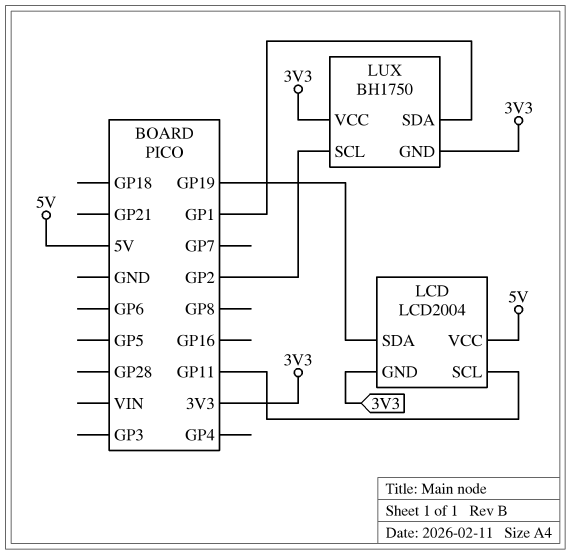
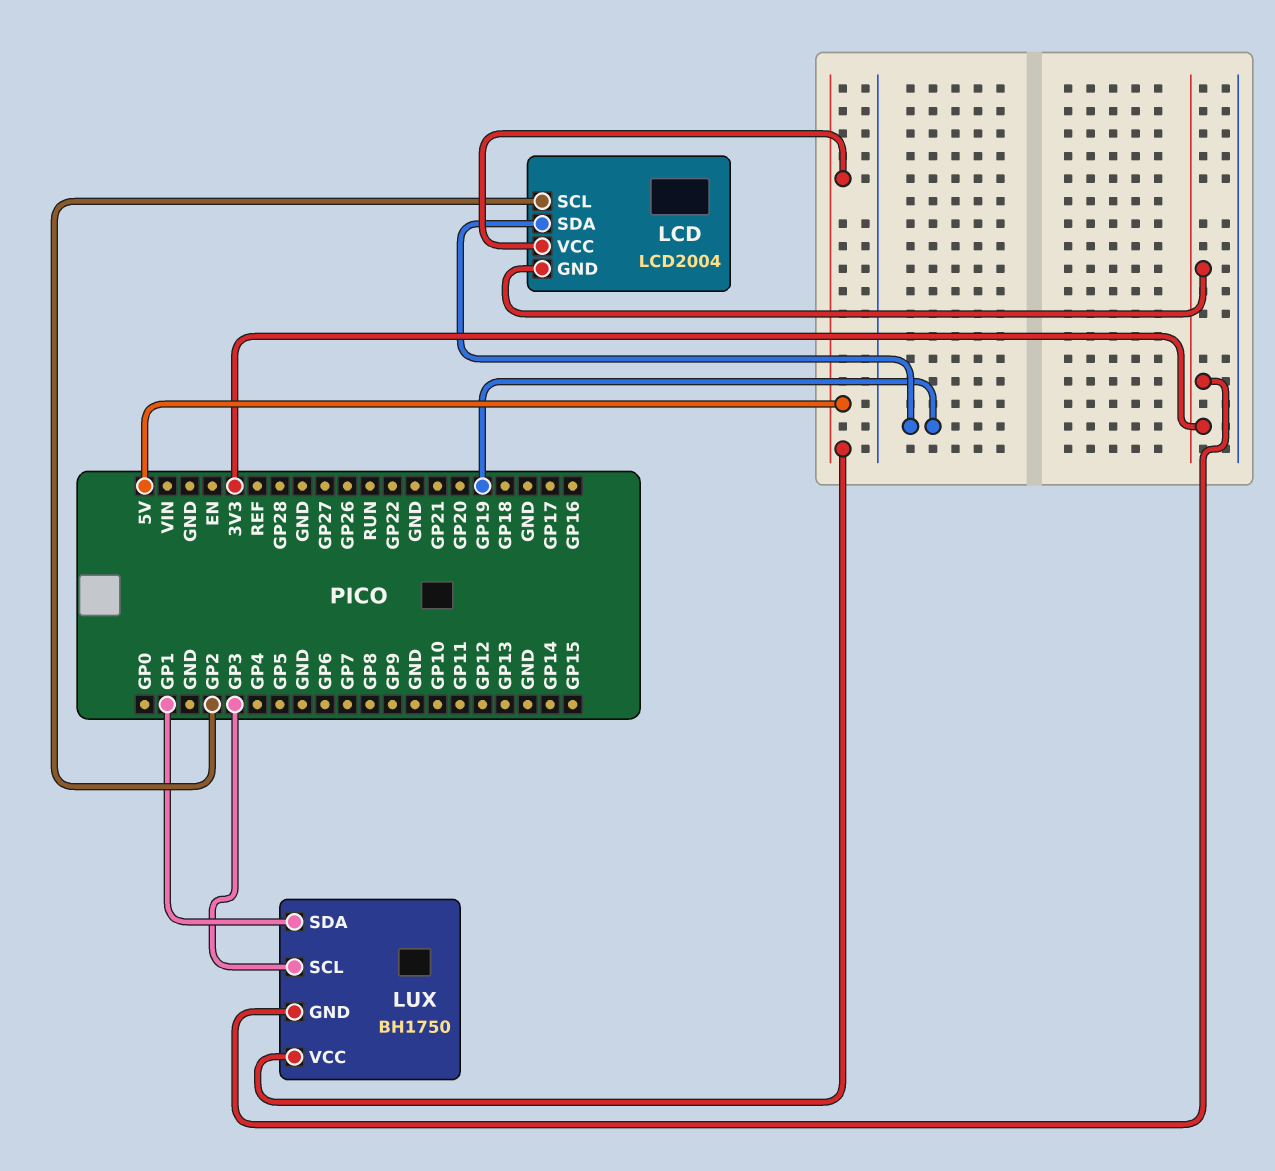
LCD pin SCL: GP11 -> GP2
LUX pin SCL: GP2 -> GP3
LUX pin VCC: 3V3 -> 5V

